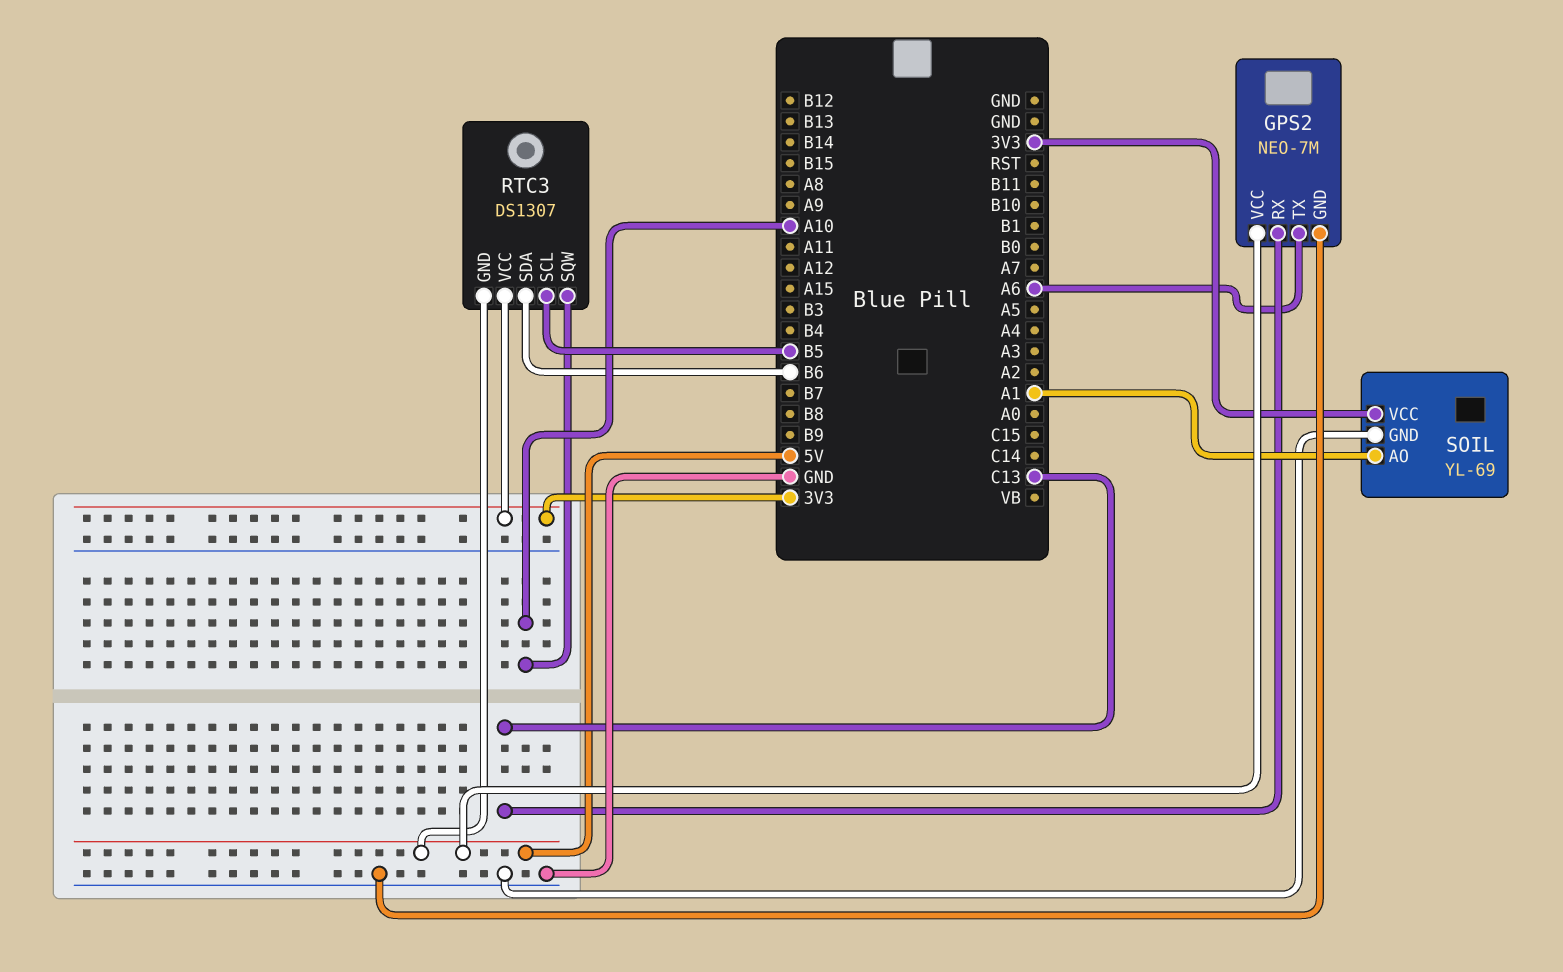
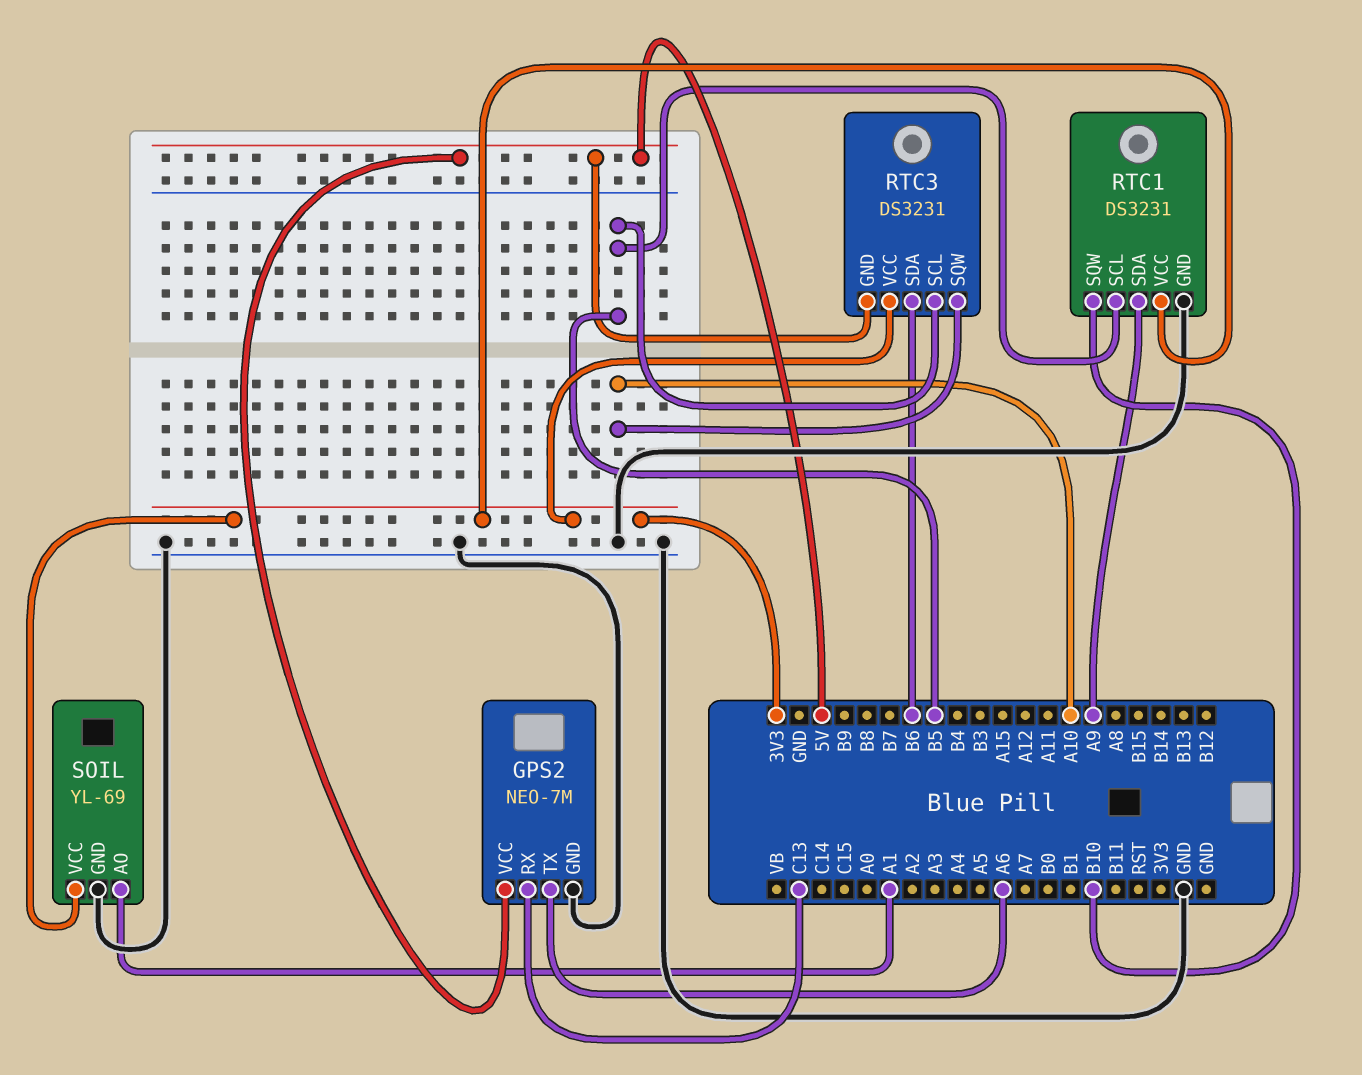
RTC1: none -> DS3231
RTC1 pin GND: none -> GND
RTC1 pin SCL: none -> B5
RTC1 pin SDA: none -> A9
RTC1 pin SQW: none -> B10
RTC1 pin VCC: none -> 3V3
RTC3: DS1307 -> DS3231

